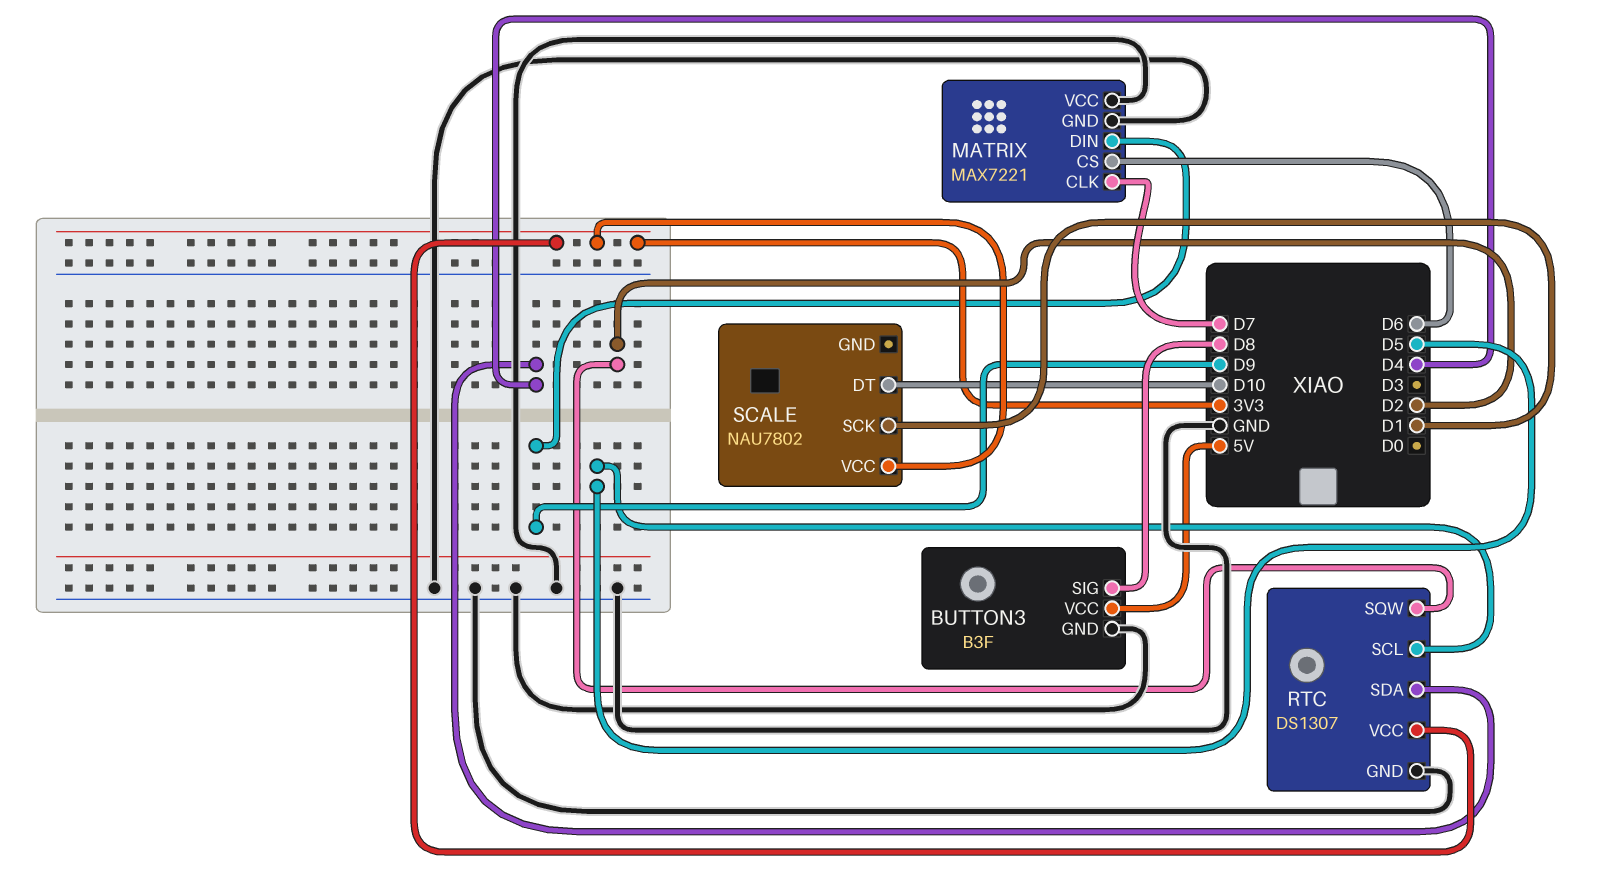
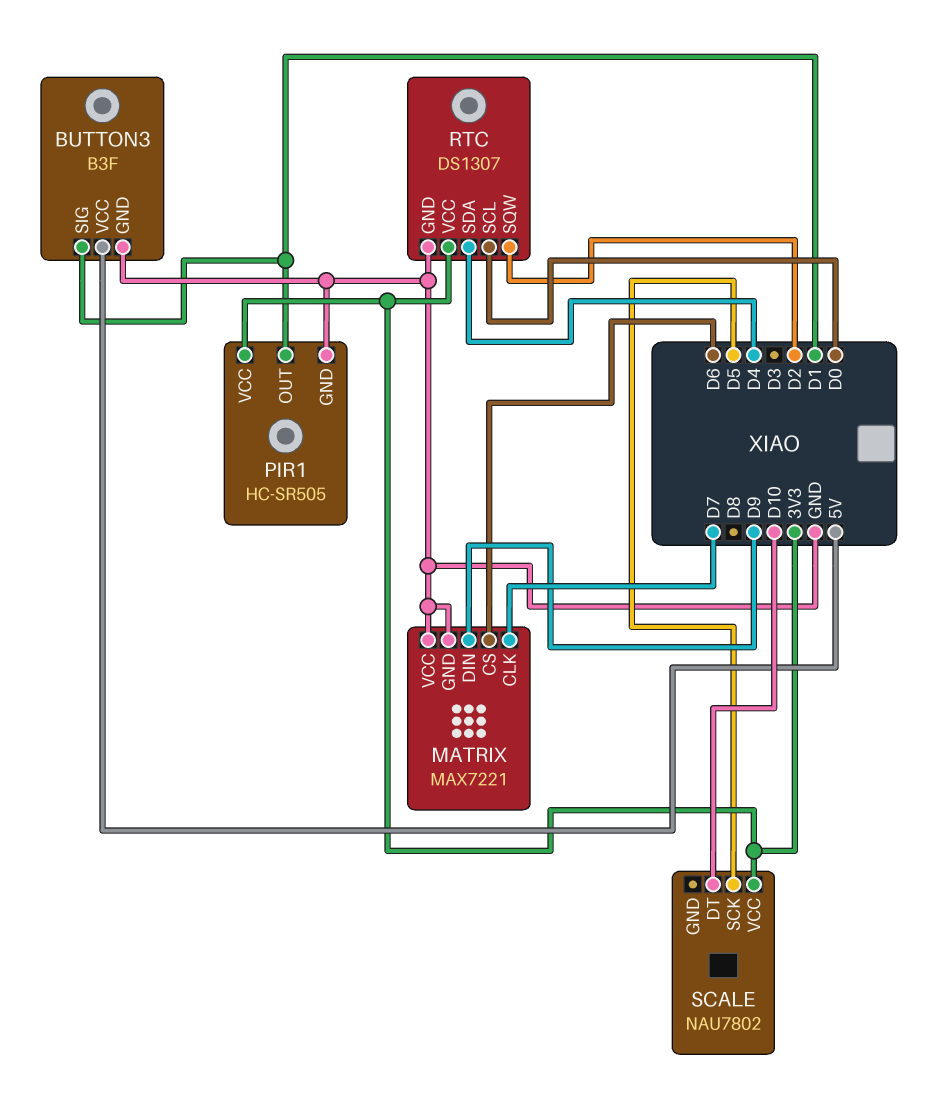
BUTTON3 pin SIG: D8 -> D1
PIR1: none -> HC-SR505
PIR1 pin GND: none -> GND
PIR1 pin OUT: none -> D1
PIR1 pin VCC: none -> 3V3
RTC pin SCL: D5 -> D0
SCALE pin SCK: D1 -> D5

